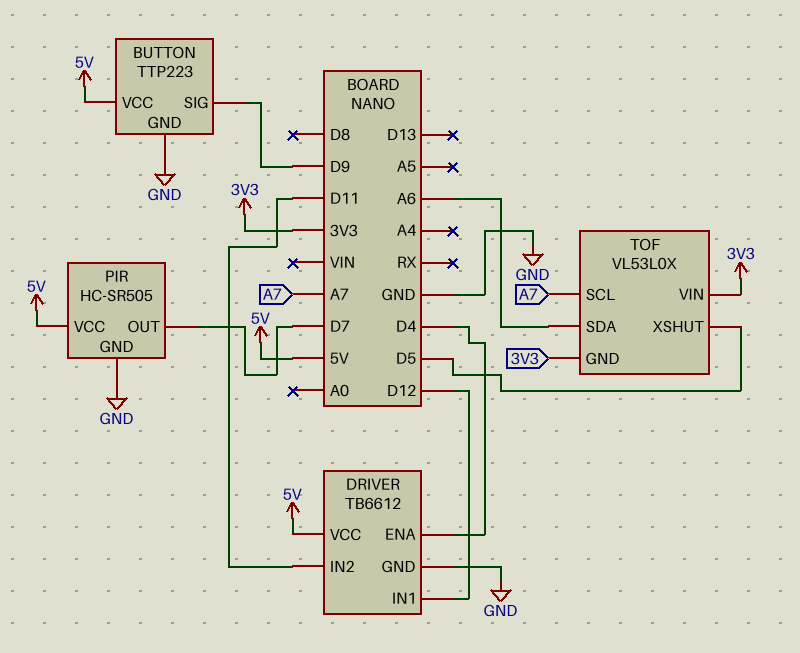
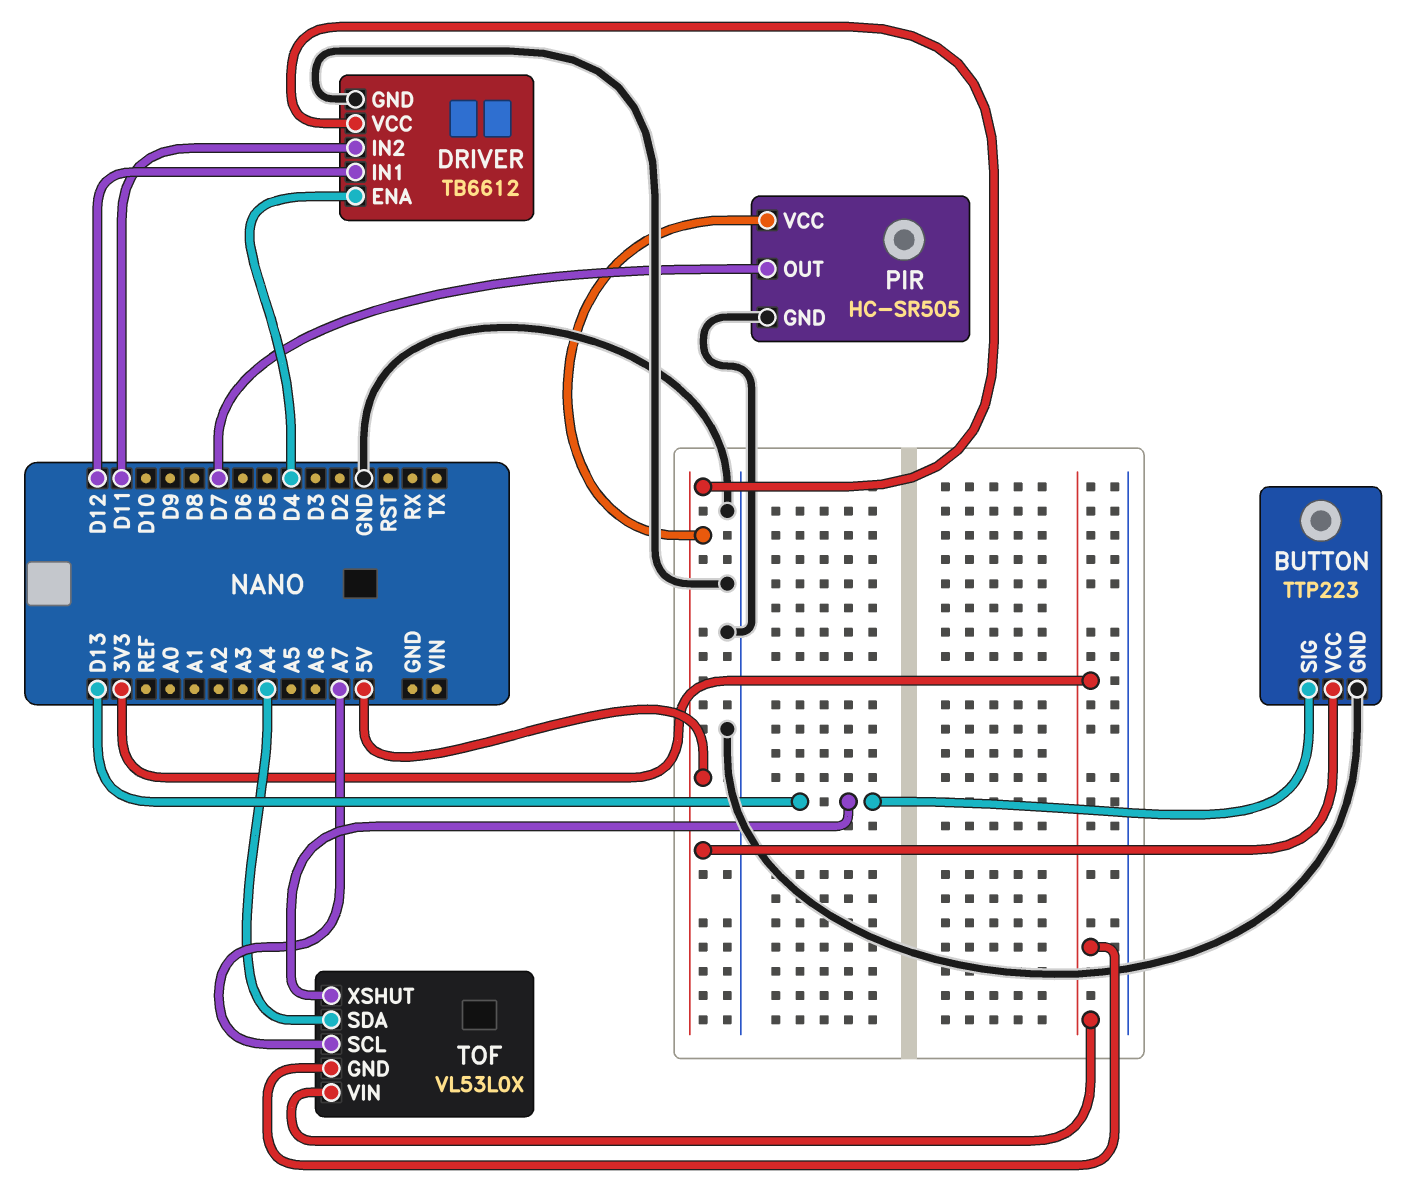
BUTTON pin SIG: D9 -> D13
TOF pin SDA: A6 -> A4
TOF pin XSHUT: D5 -> D13

